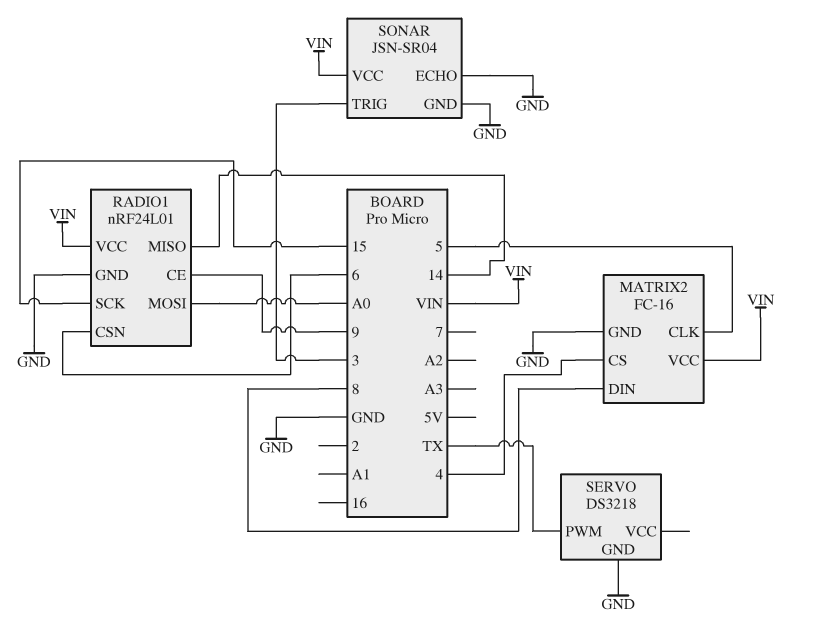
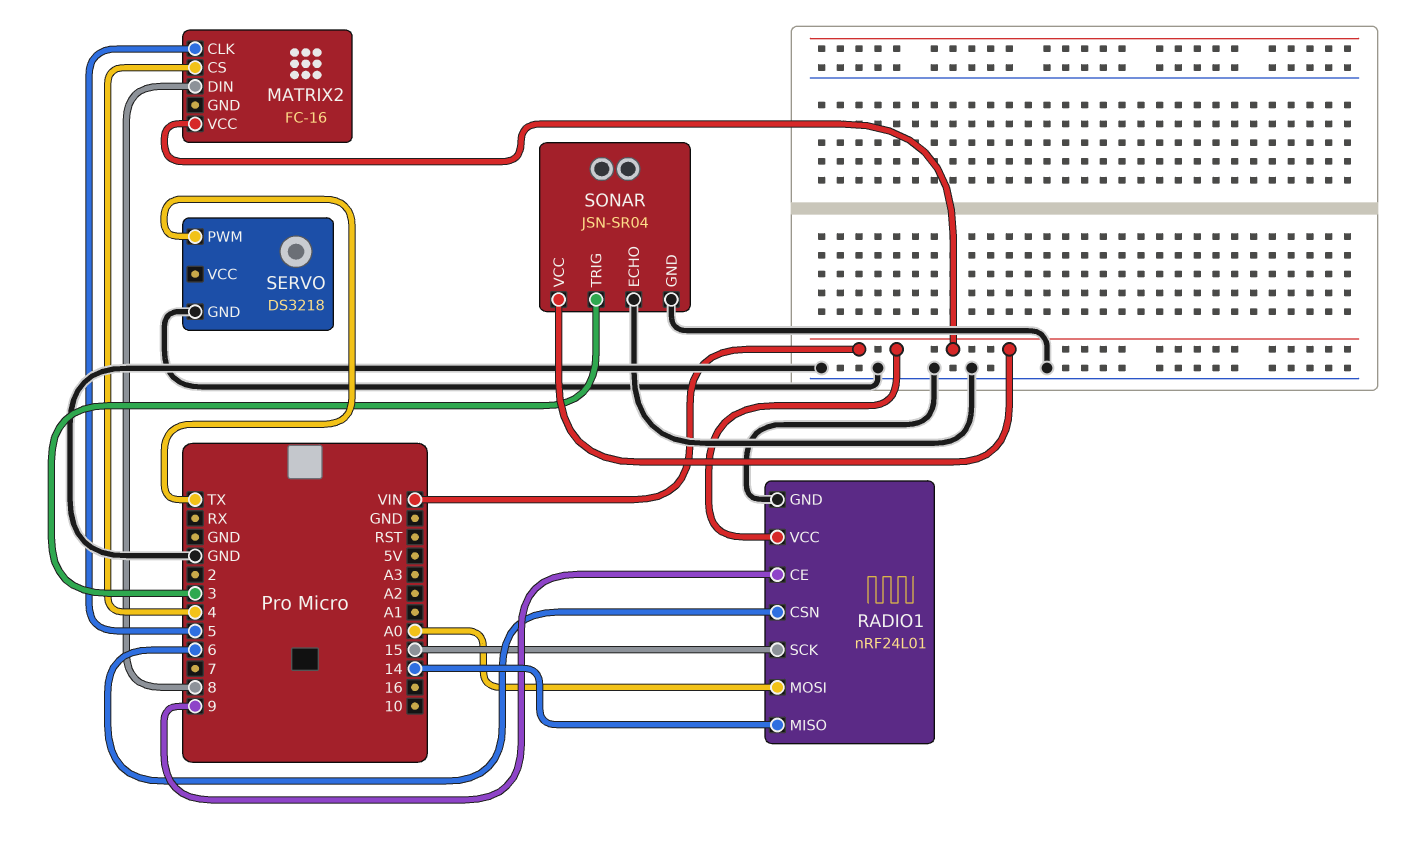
MATRIX2 pin GND: GND -> none

